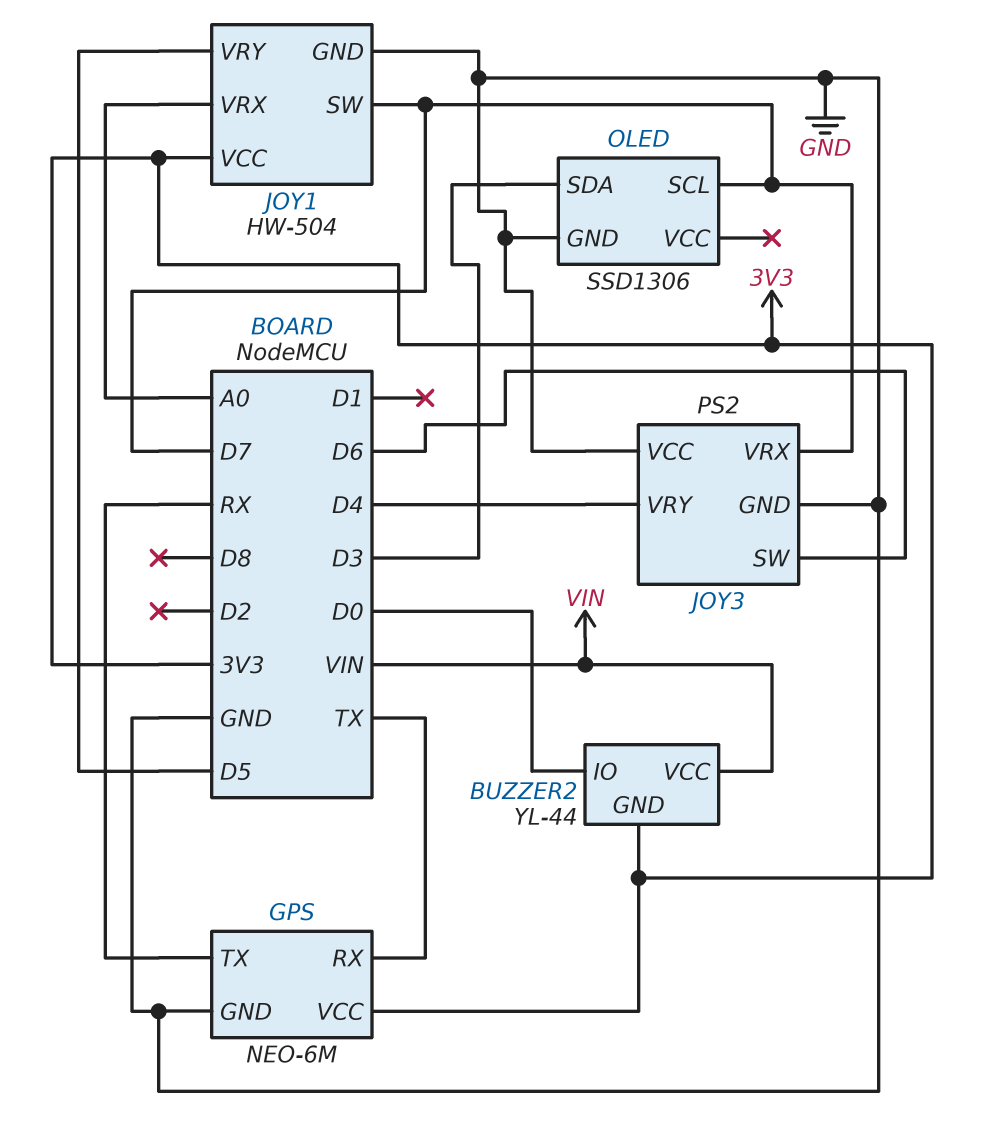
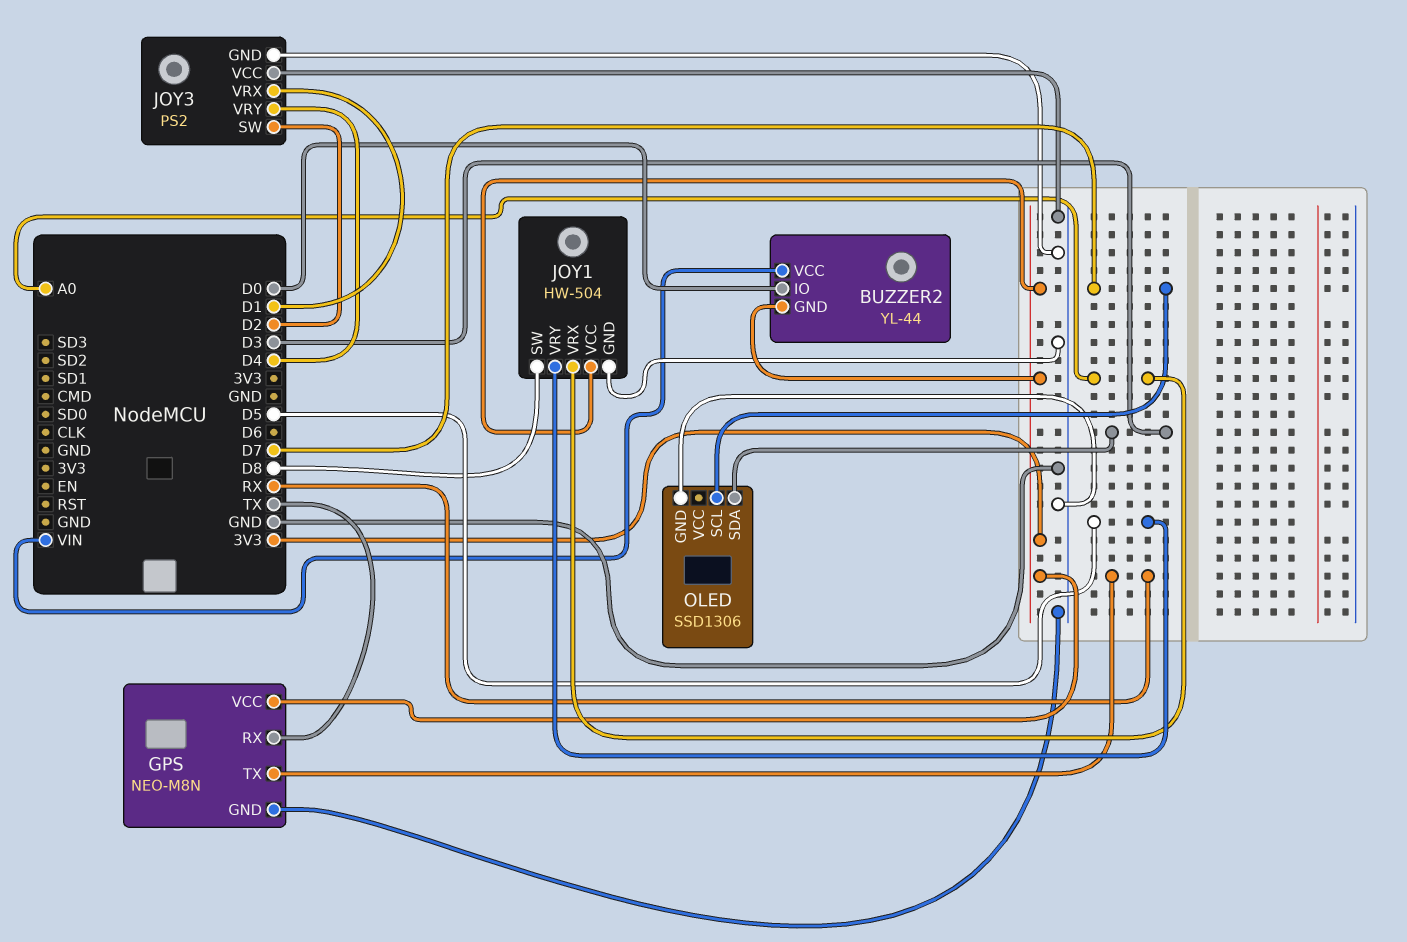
GPS: NEO-6M -> NEO-M8N
JOY1 pin SW: D7 -> D8
JOY3 pin SW: D6 -> D2
JOY3 pin VRX: D7 -> D1

